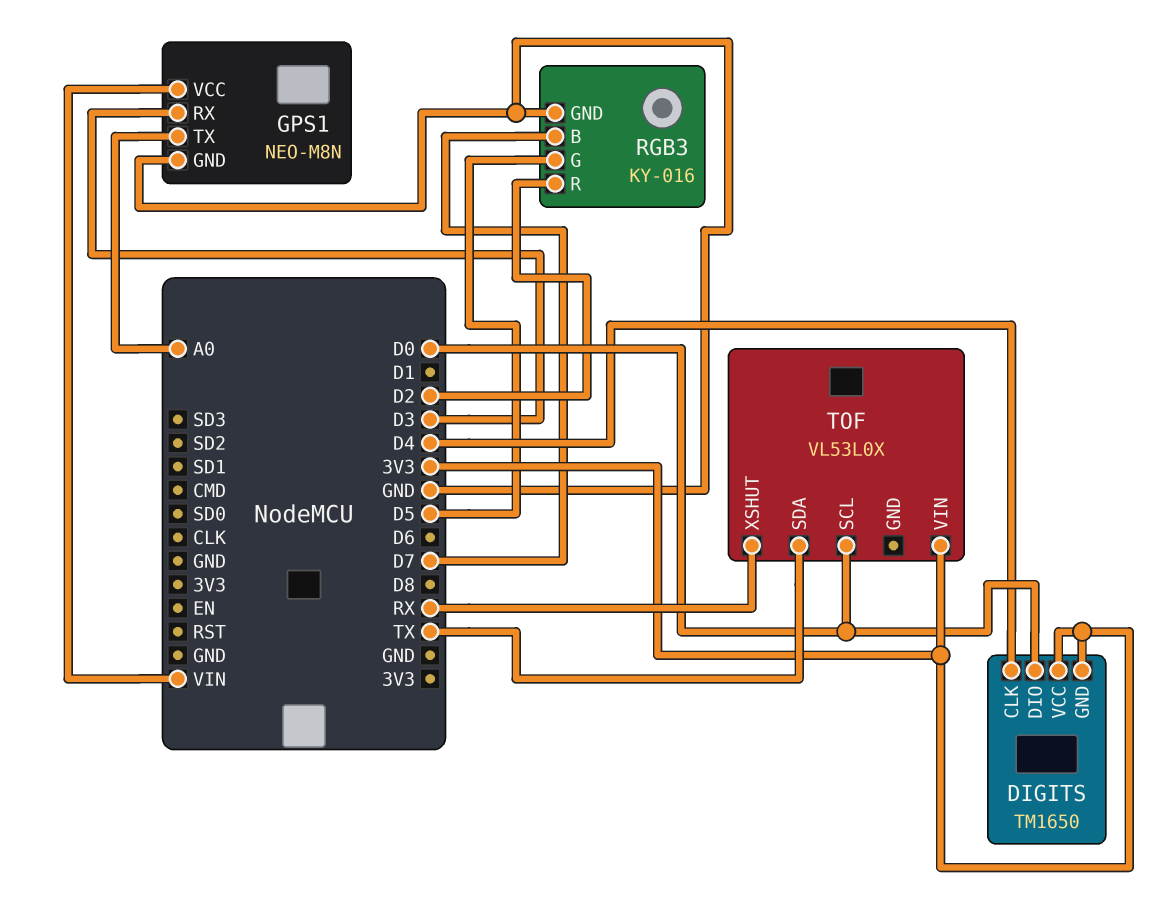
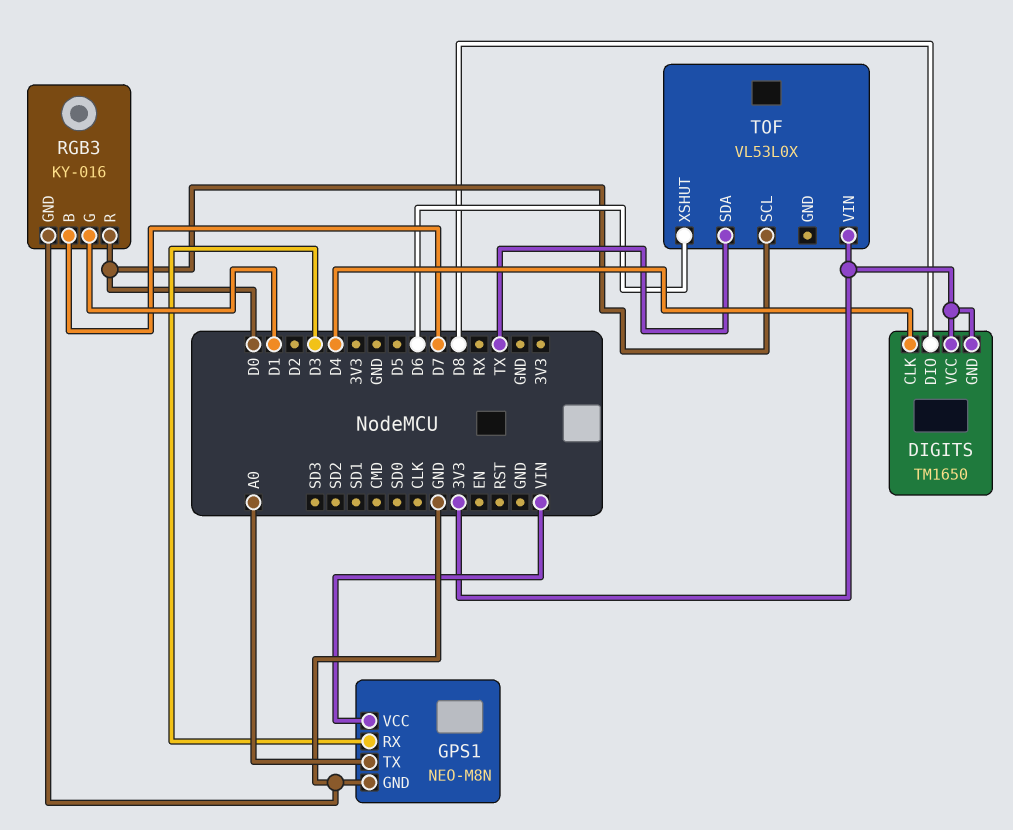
DIGITS pin DIO: D0 -> D8
RGB3 pin G: D5 -> D1
RGB3 pin R: D2 -> D0
TOF pin XSHUT: RX -> D6

